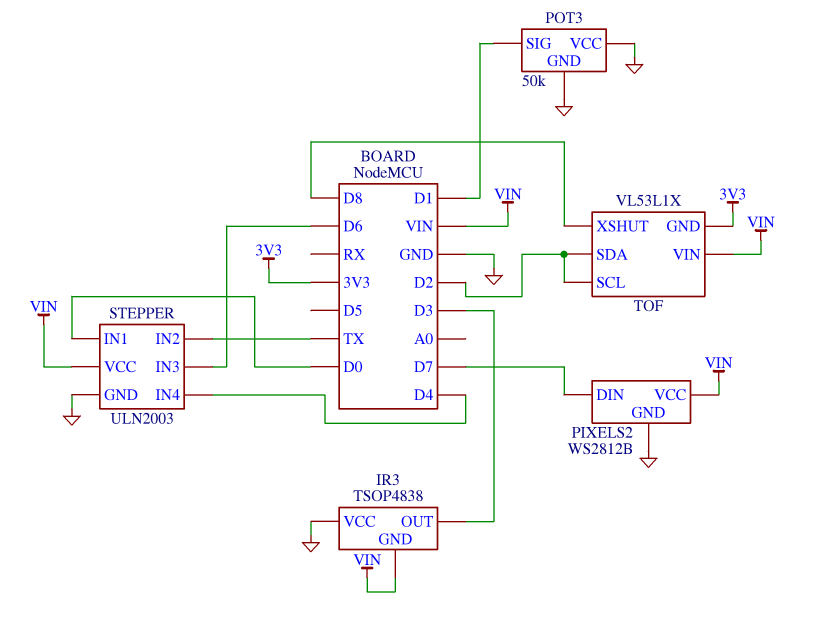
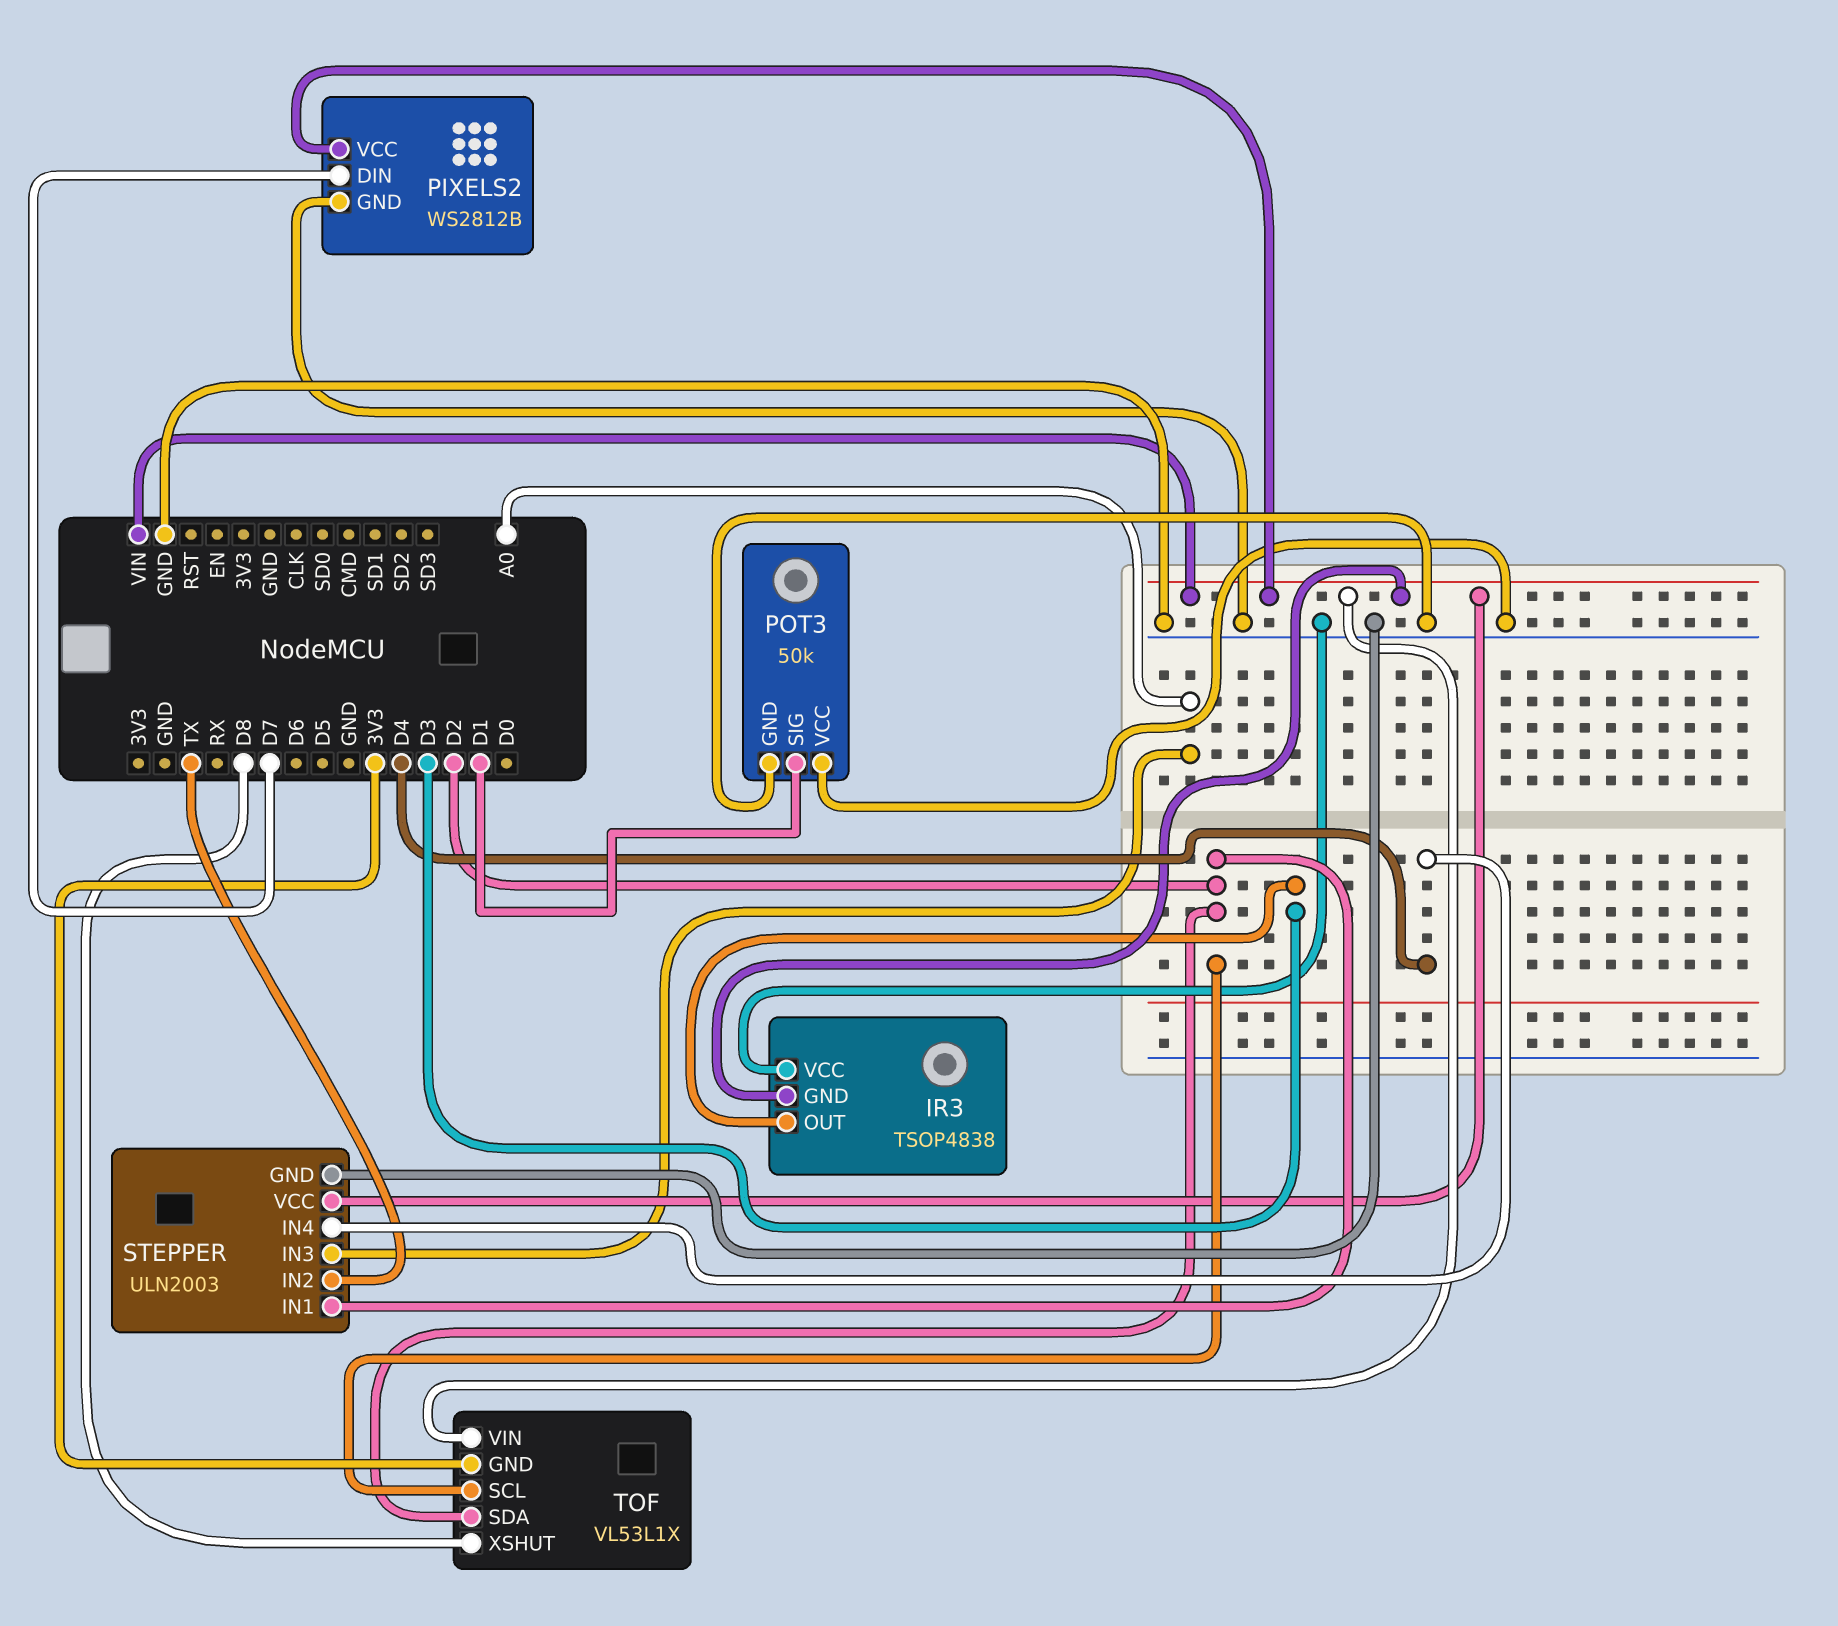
STEPPER pin IN1: D0 -> D2
STEPPER pin IN3: D6 -> A0

